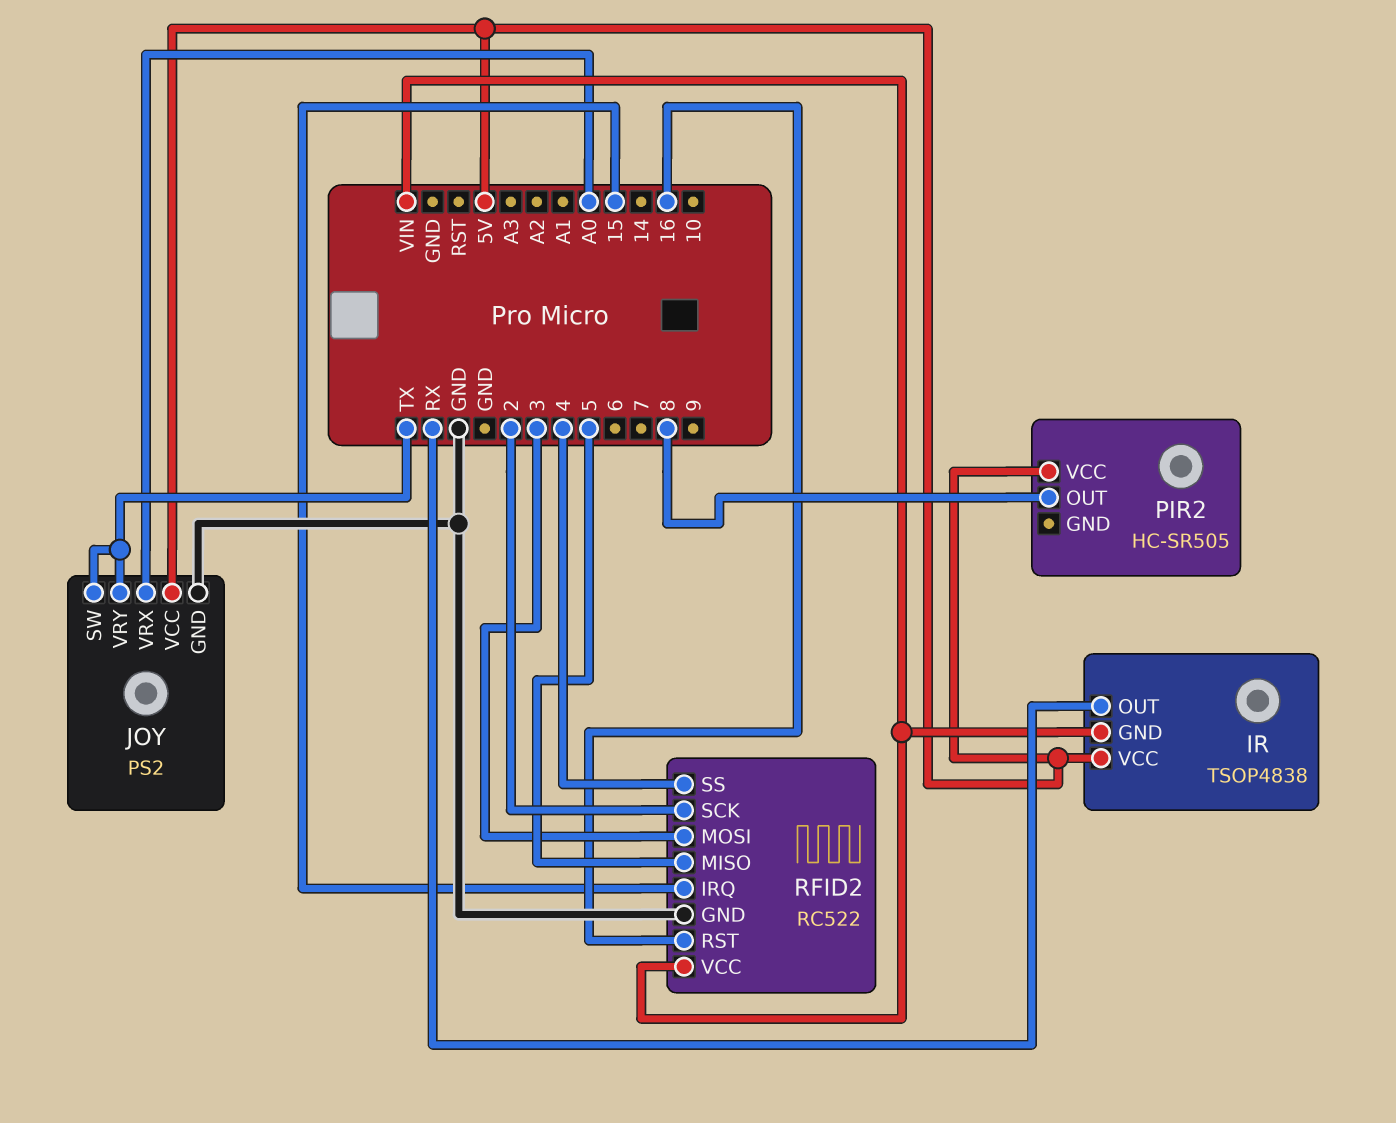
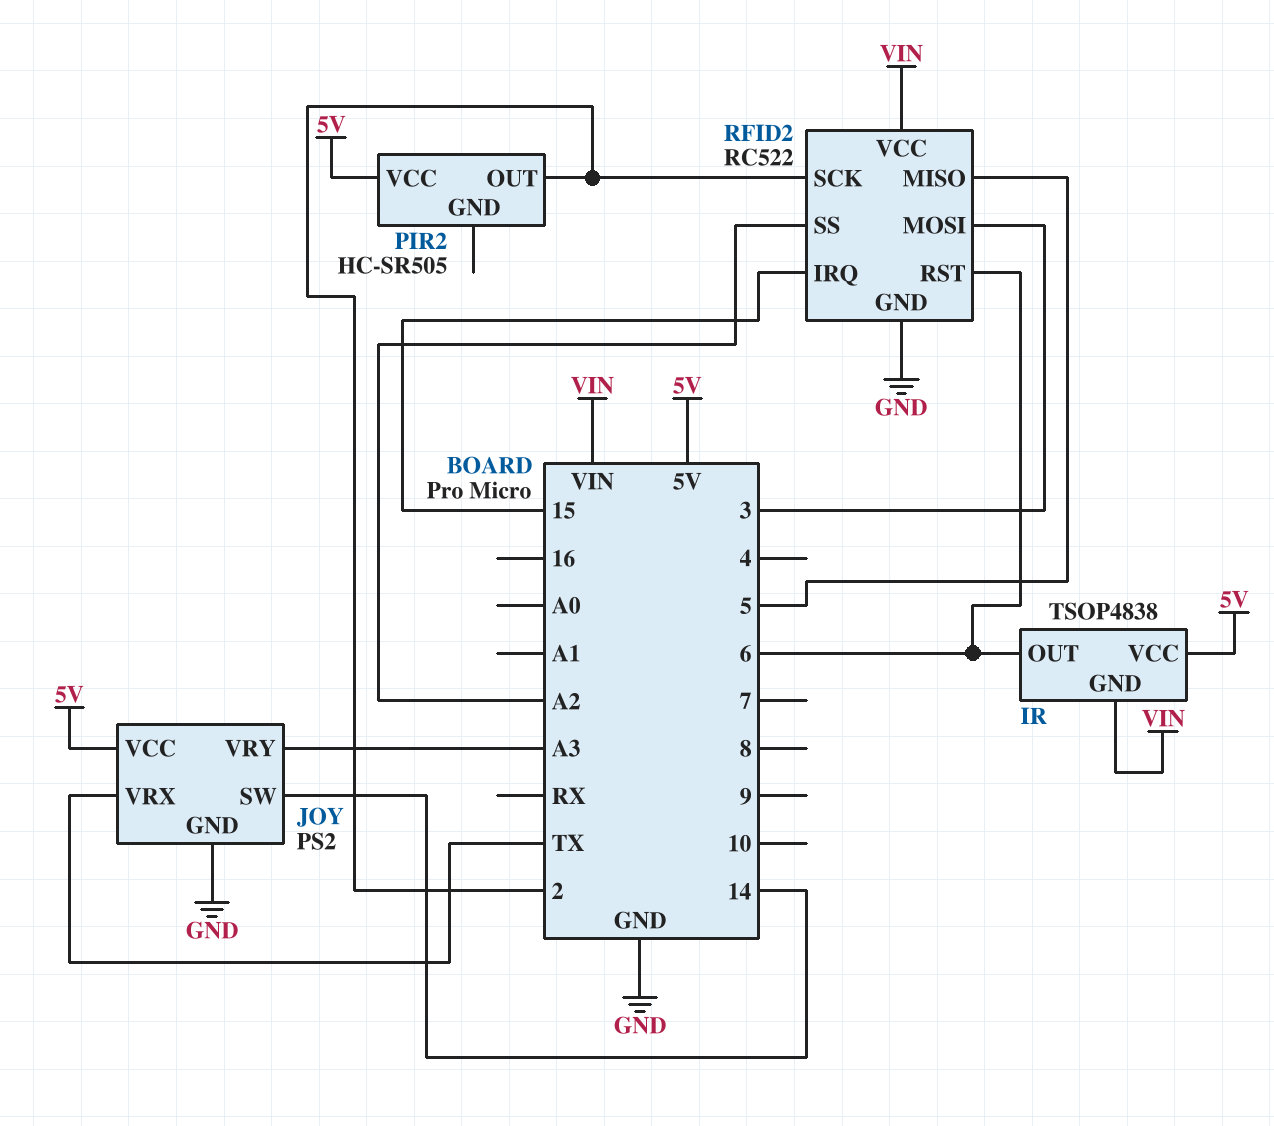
IR pin OUT: RX -> 6
JOY pin SW: TX -> 14
JOY pin VRX: A0 -> TX
JOY pin VRY: TX -> A3
PIR2 pin OUT: 8 -> 2
RFID2 pin RST: 16 -> 6
RFID2 pin SS: 4 -> A2

